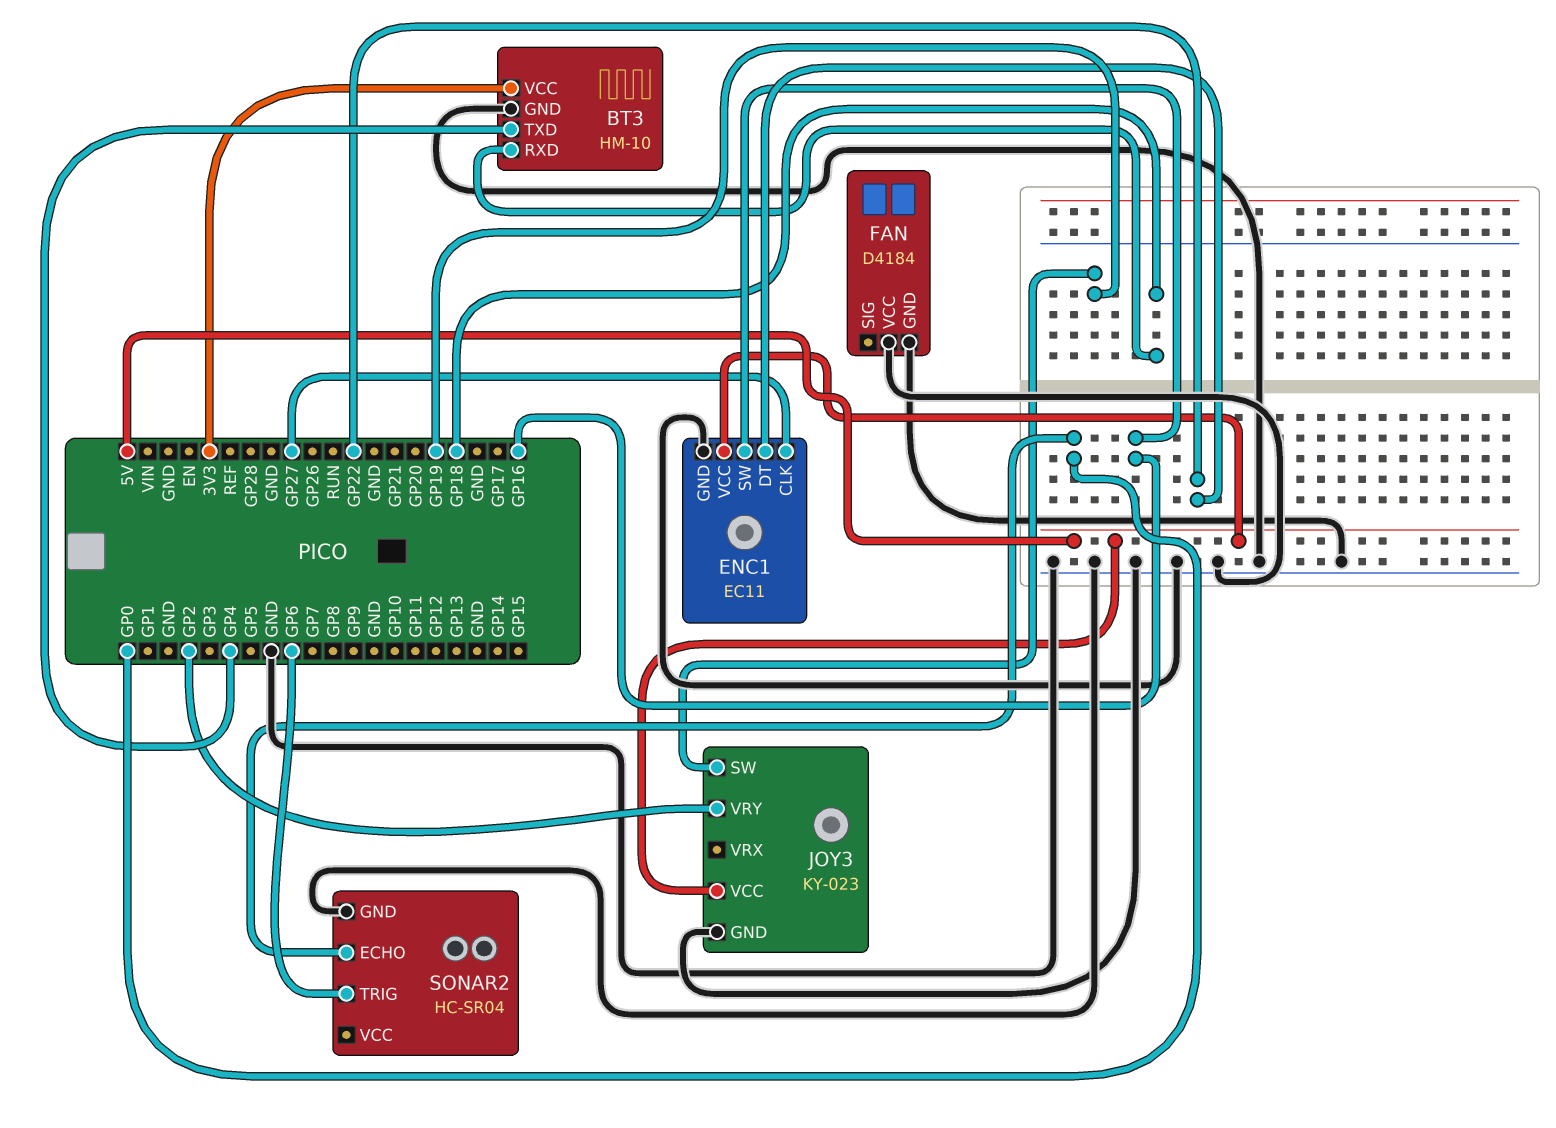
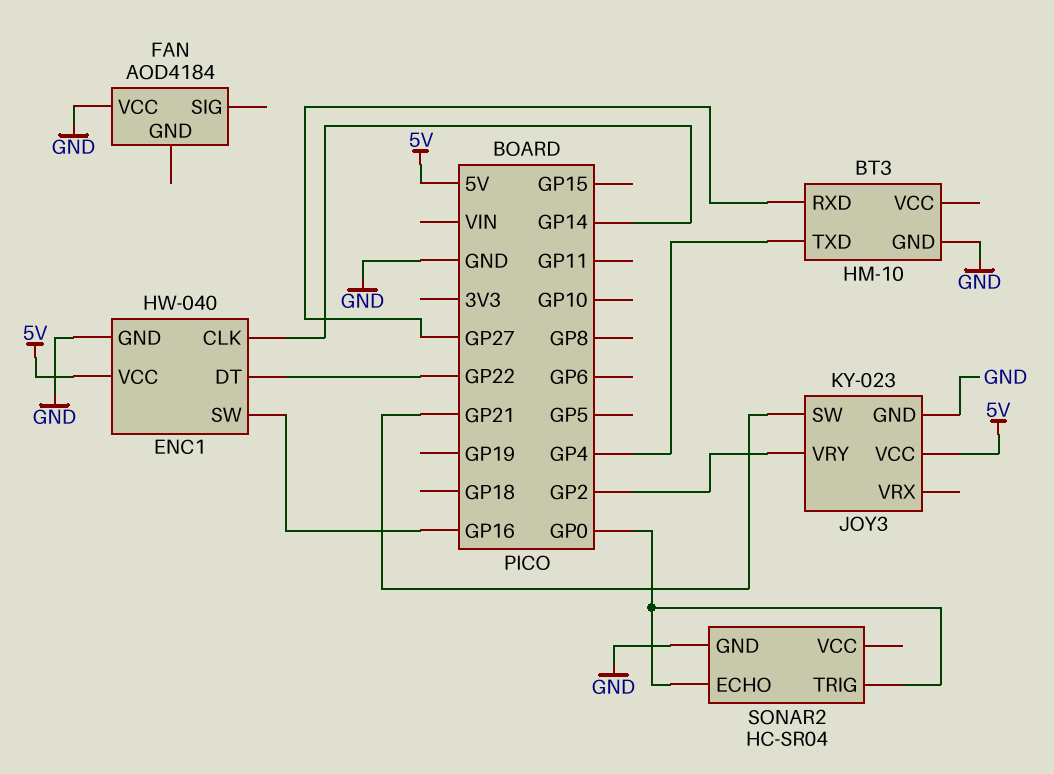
BT3 pin RXD: GP18 -> GP27
BT3 pin VCC: 3V3 -> none
ENC1: EC11 -> HW-040
ENC1 pin CLK: GP27 -> GP14
FAN: D4184 -> AOD4184
FAN pin GND: GND -> none
JOY3 pin SW: GP19 -> GP21
SONAR2 pin TRIG: GP6 -> GP0

